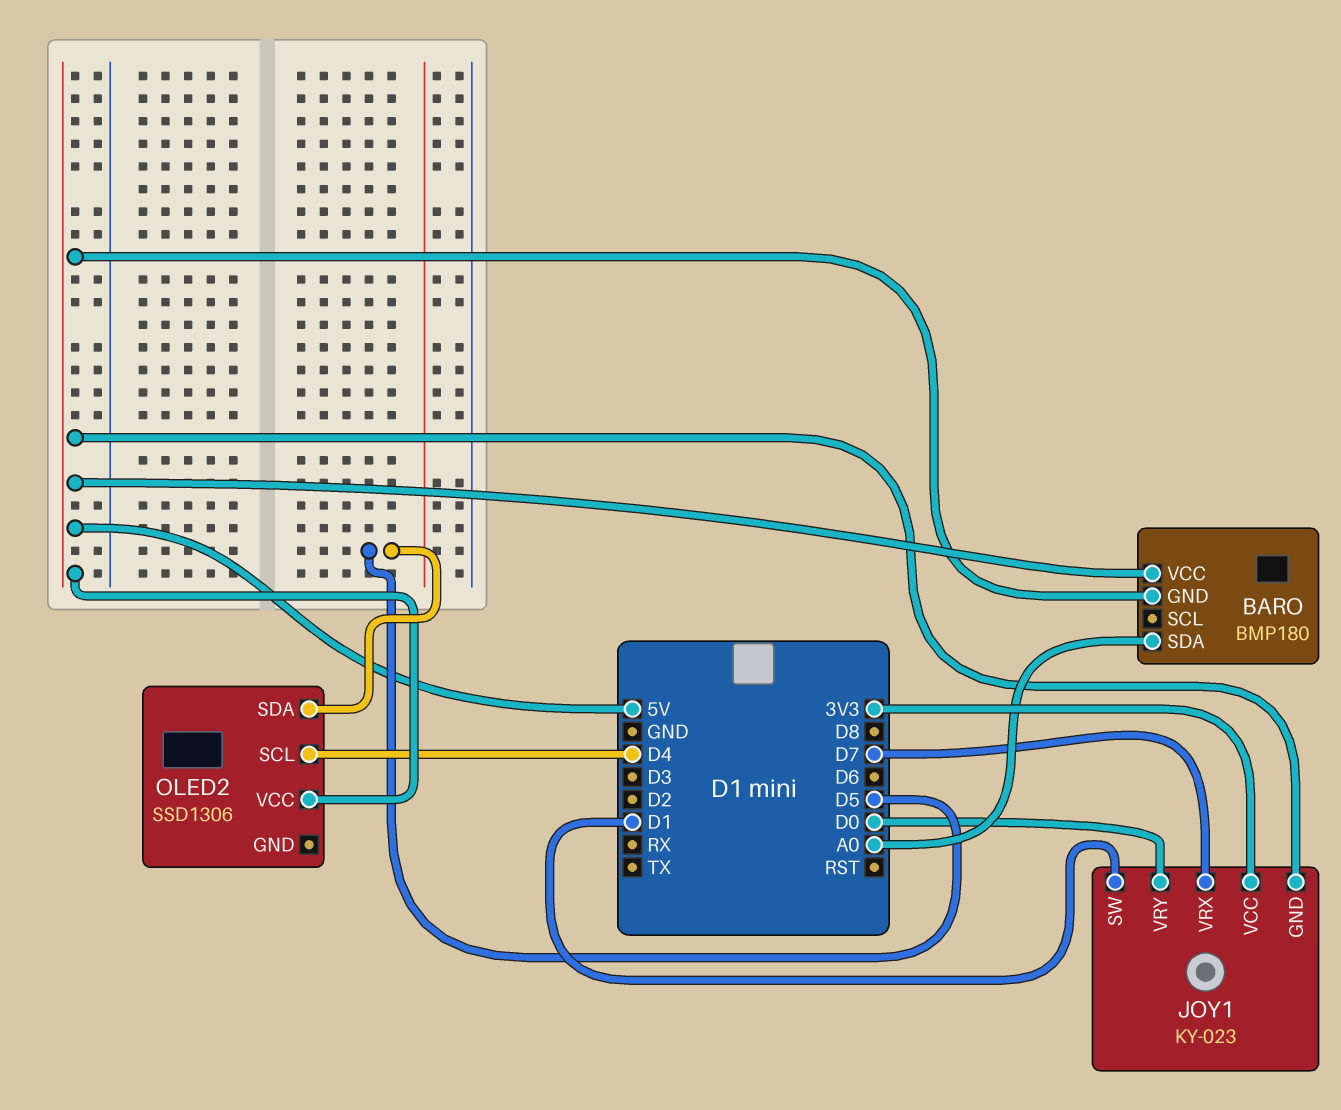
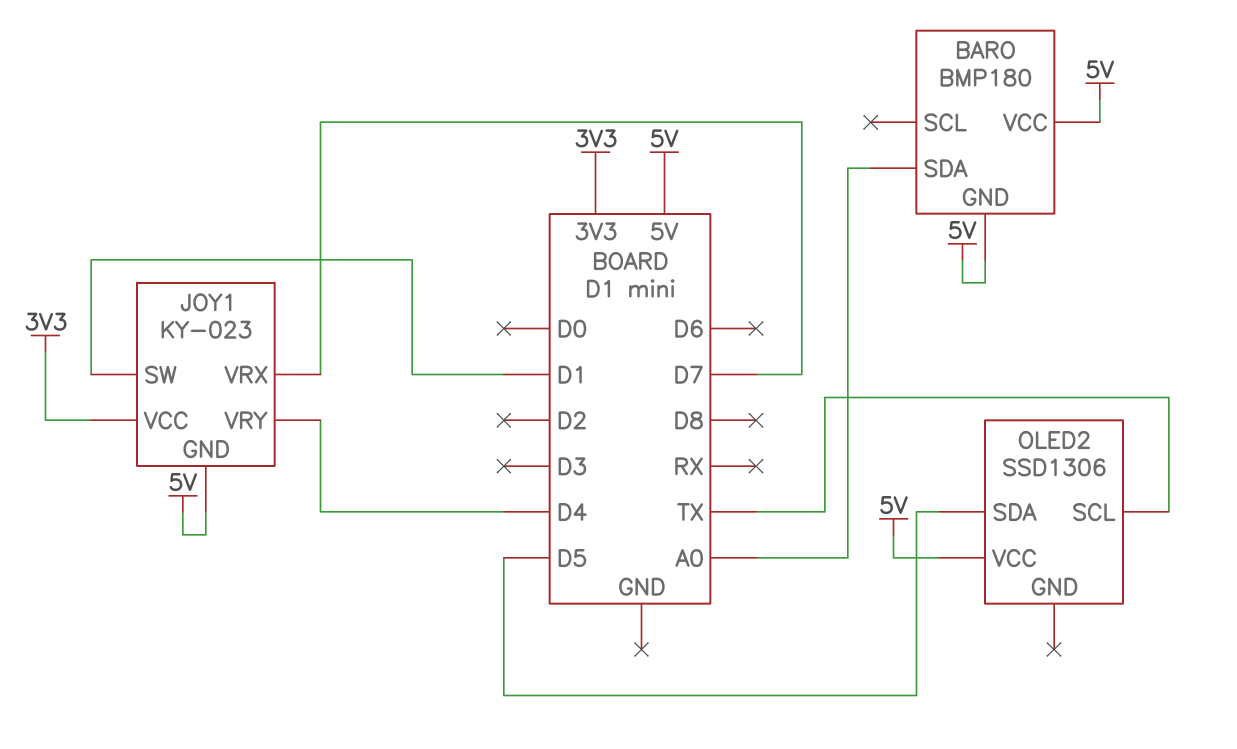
JOY1 pin VRY: D0 -> D4
OLED2 pin SCL: D4 -> TX

